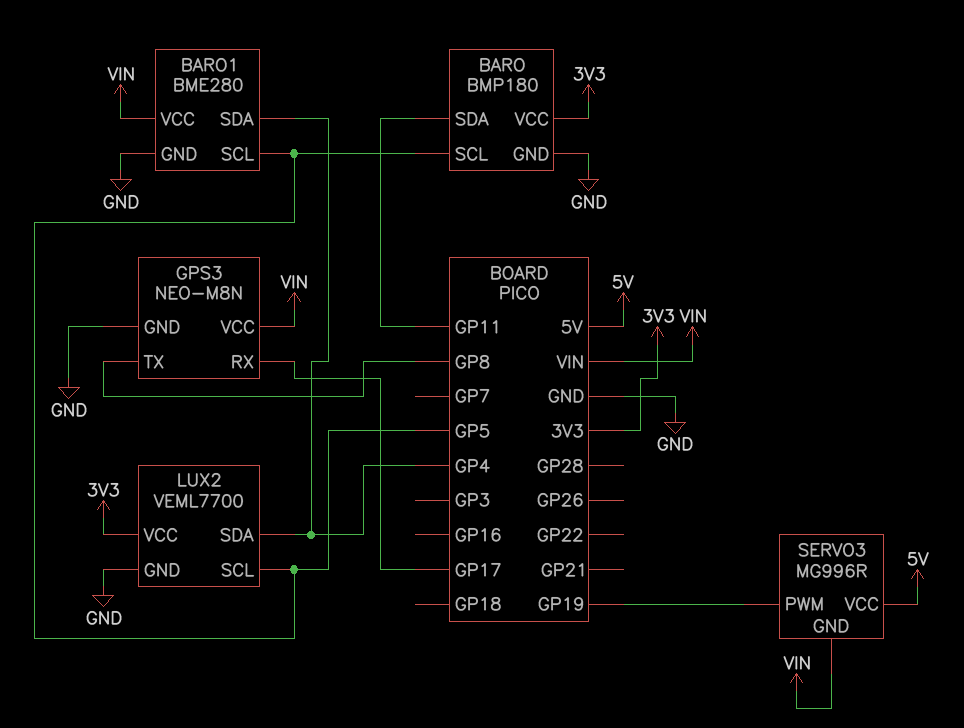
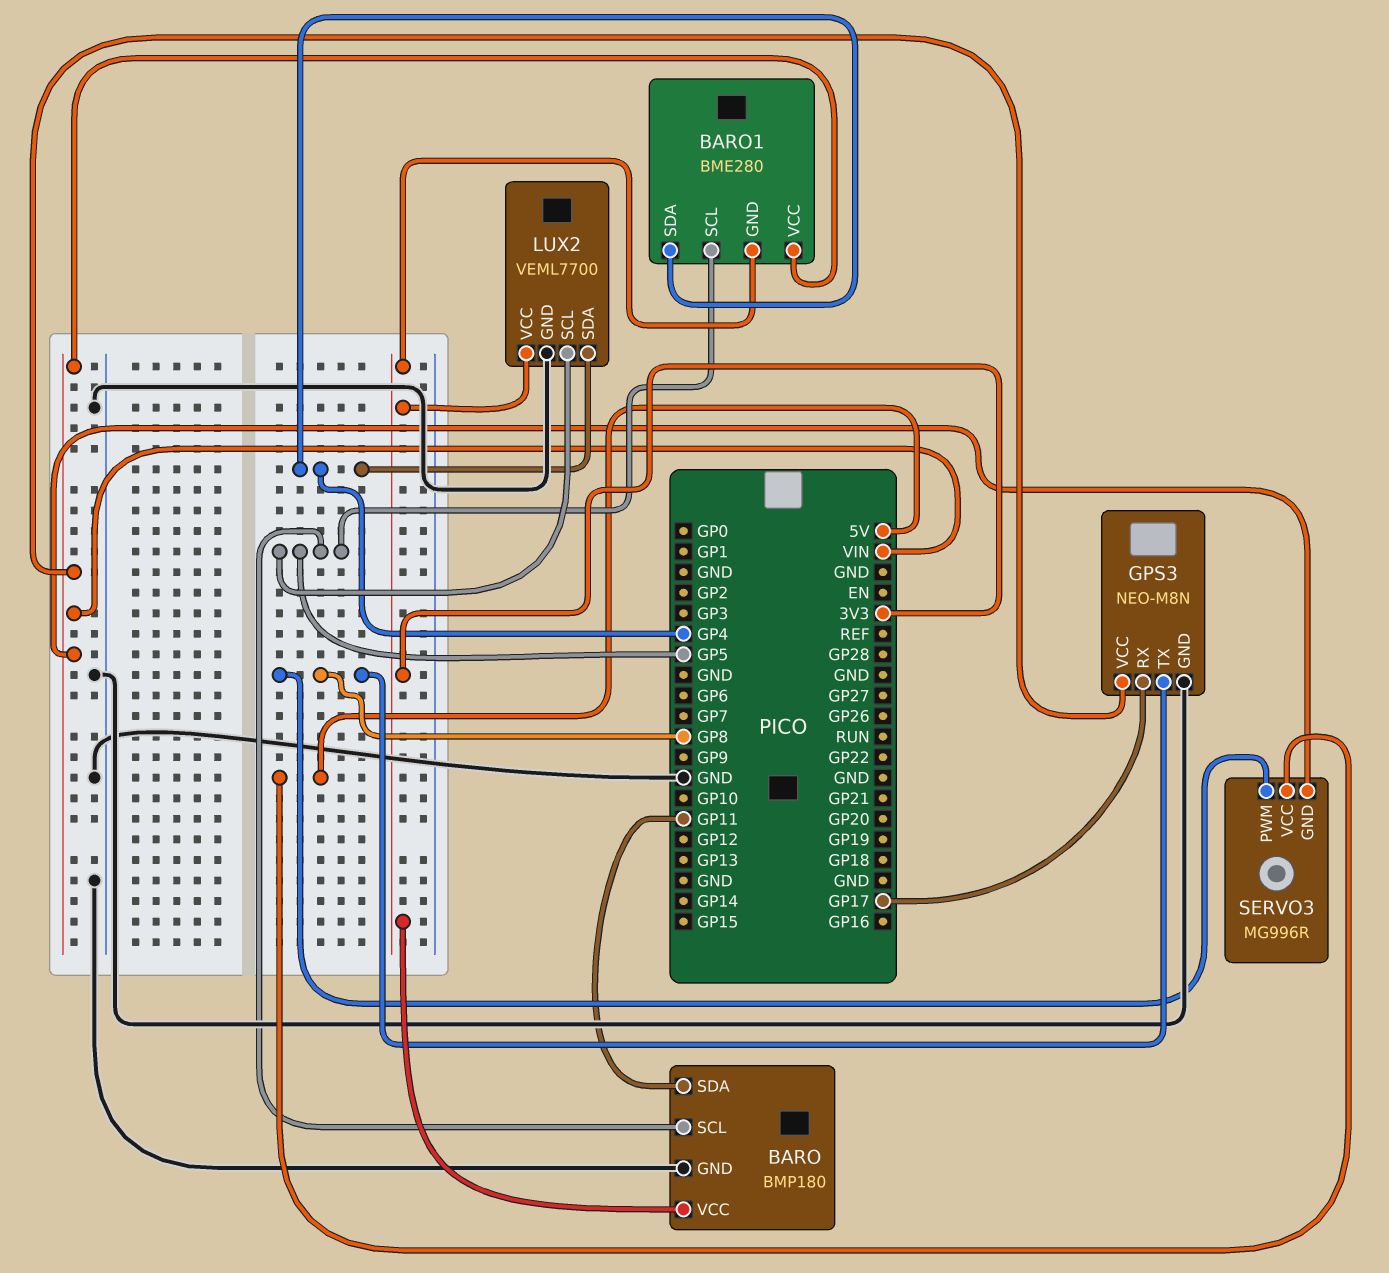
BARO1 pin GND: GND -> 3V3
SERVO3 pin PWM: GP19 -> GP8

